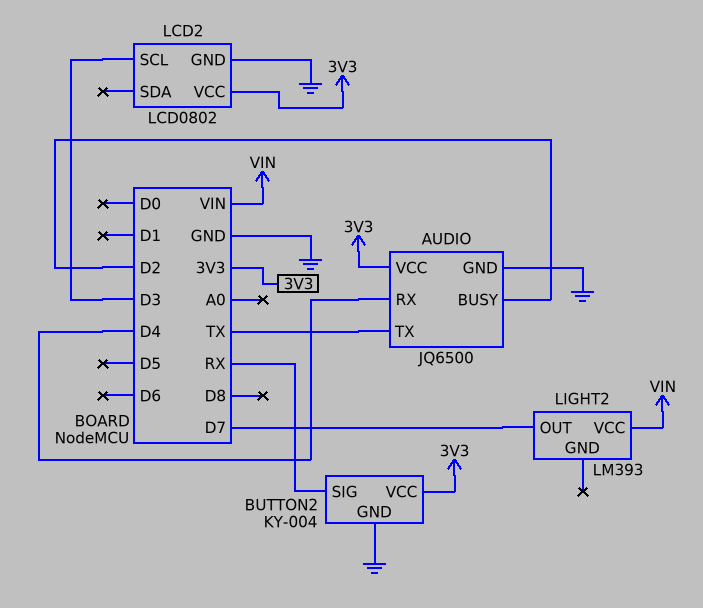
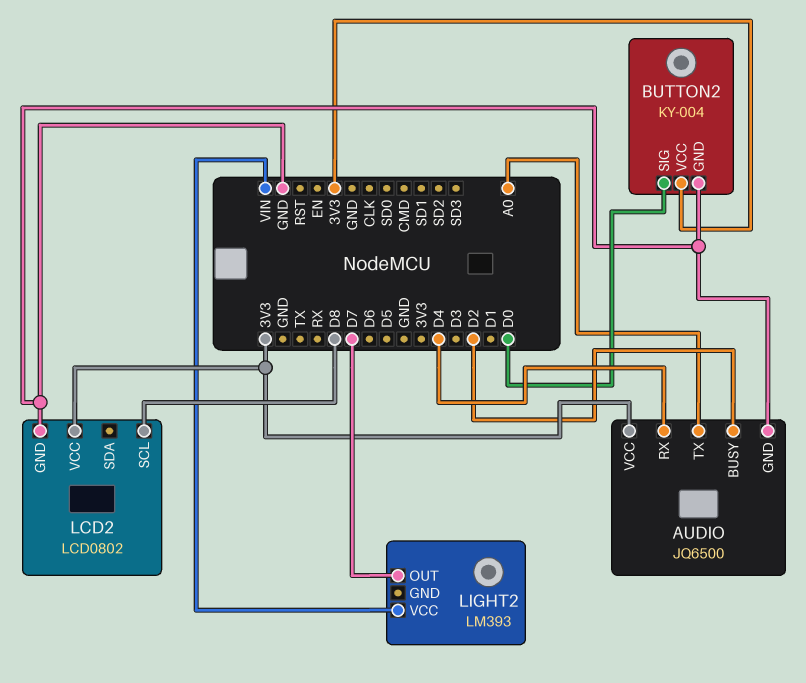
AUDIO pin TX: TX -> A0
BUTTON2 pin SIG: RX -> D0
LCD2 pin SCL: D3 -> D8

